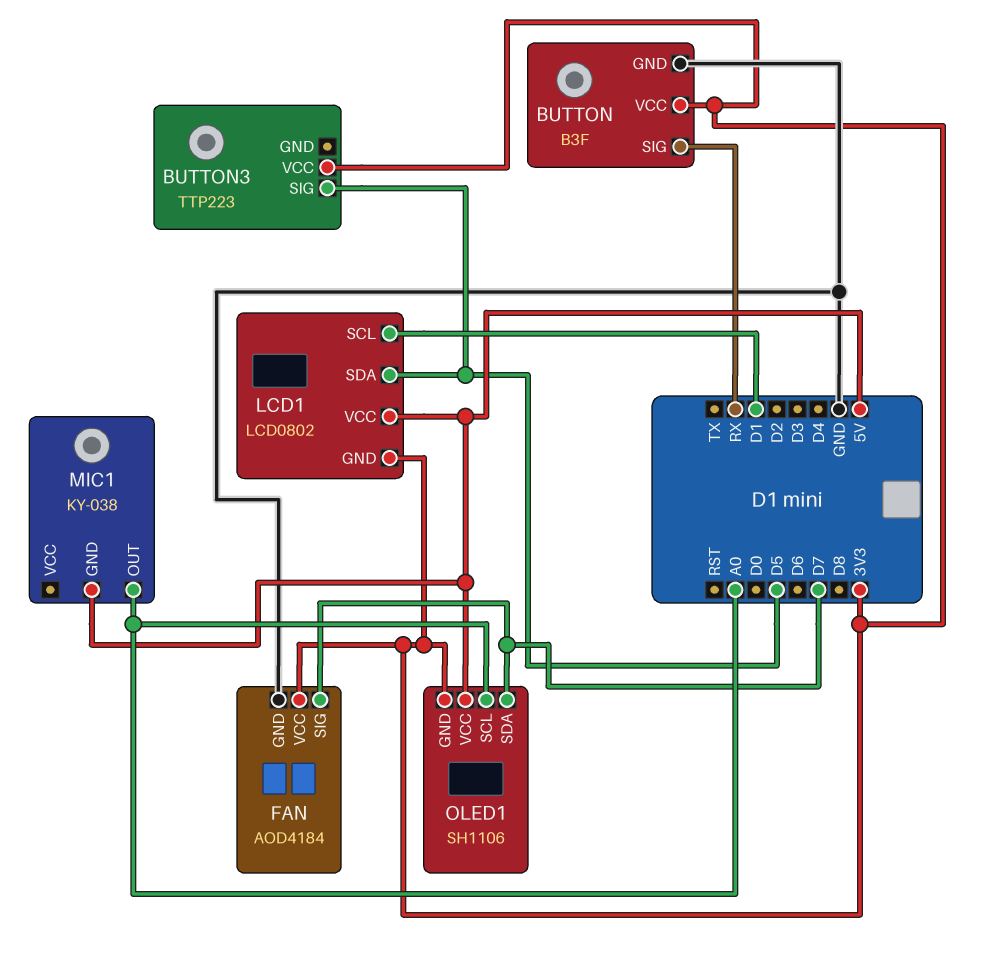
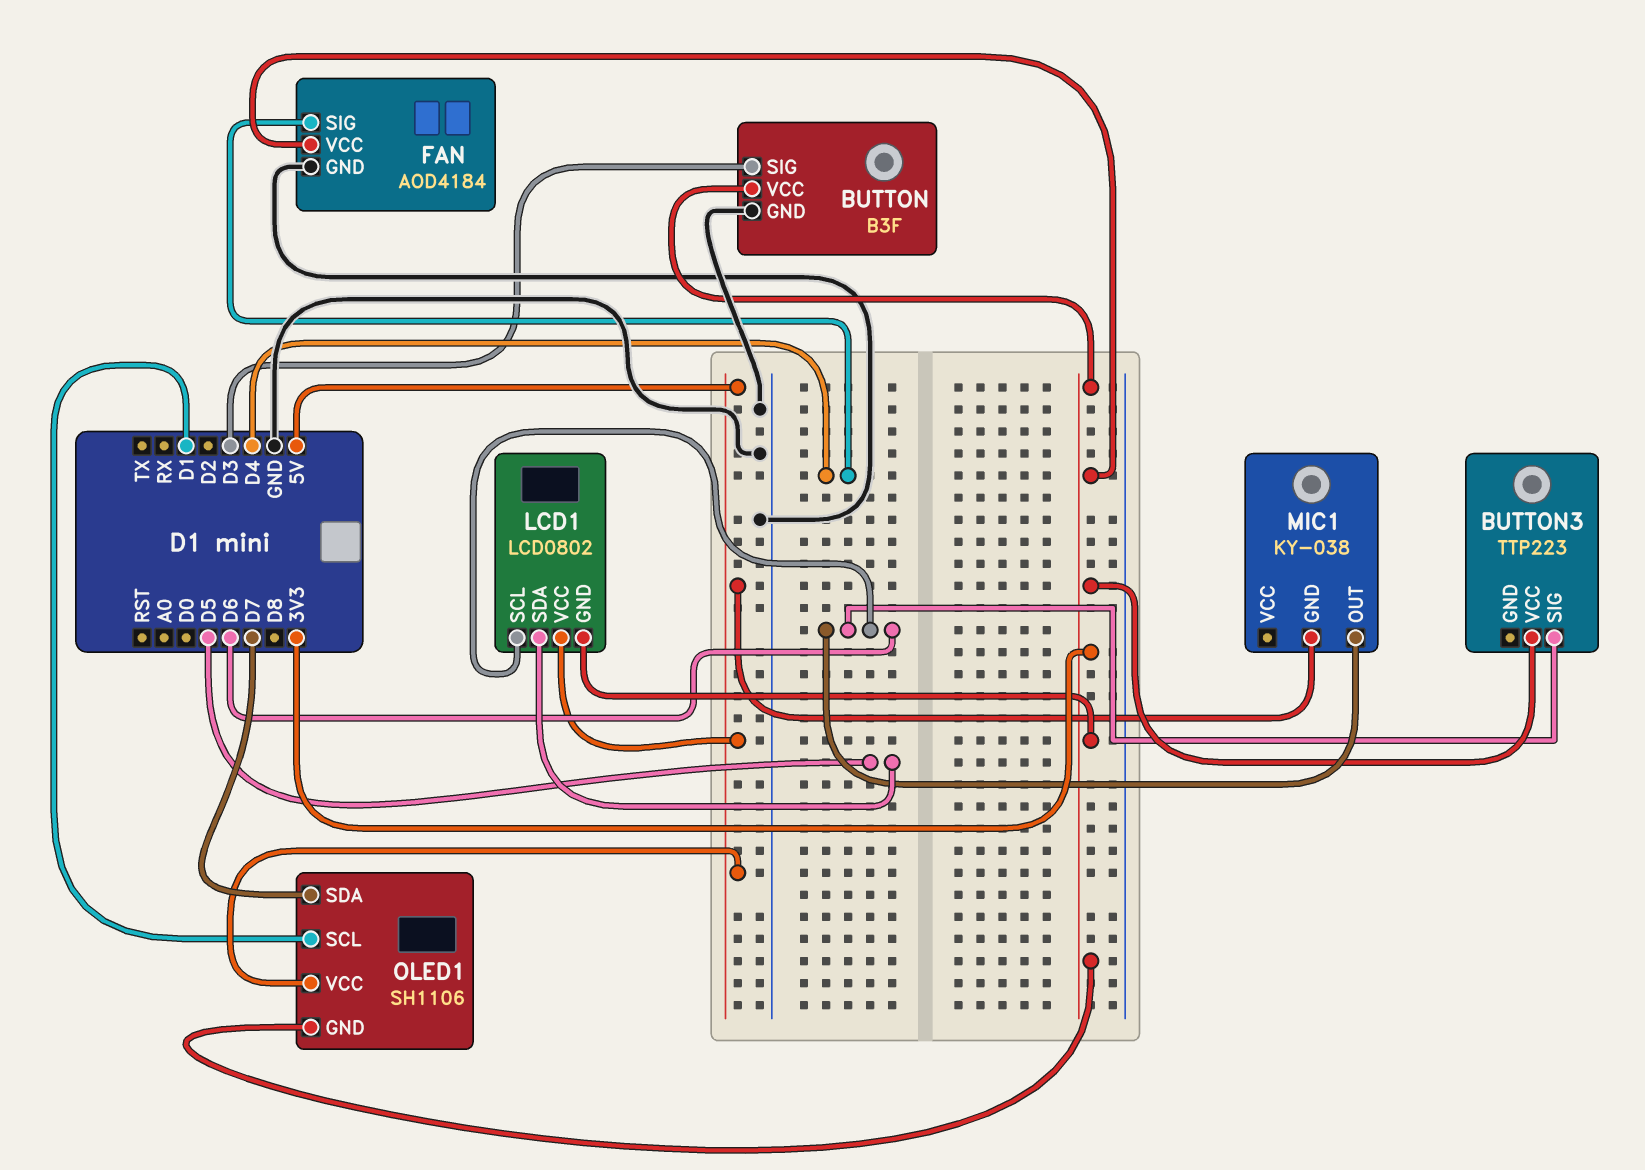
BUTTON pin SIG: RX -> D3
BUTTON3 pin SIG: D5 -> D6
FAN pin SIG: D7 -> D4
LCD1 pin SCL: D1 -> D6
MIC1 pin OUT: A0 -> D6
OLED1 pin SCL: A0 -> D1

